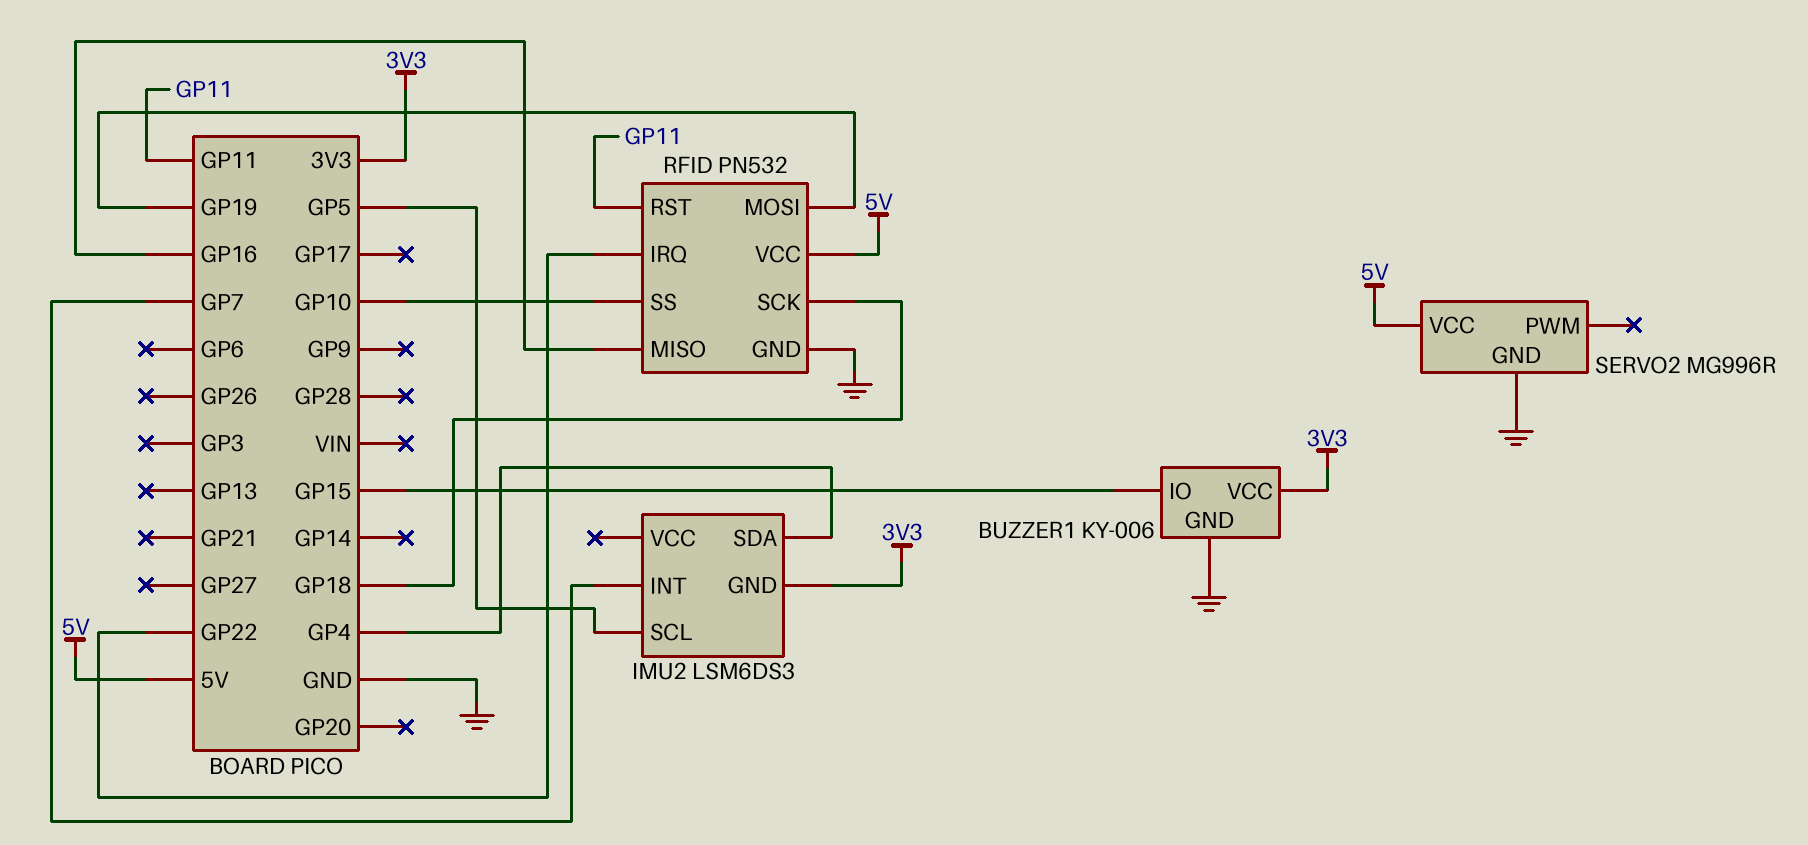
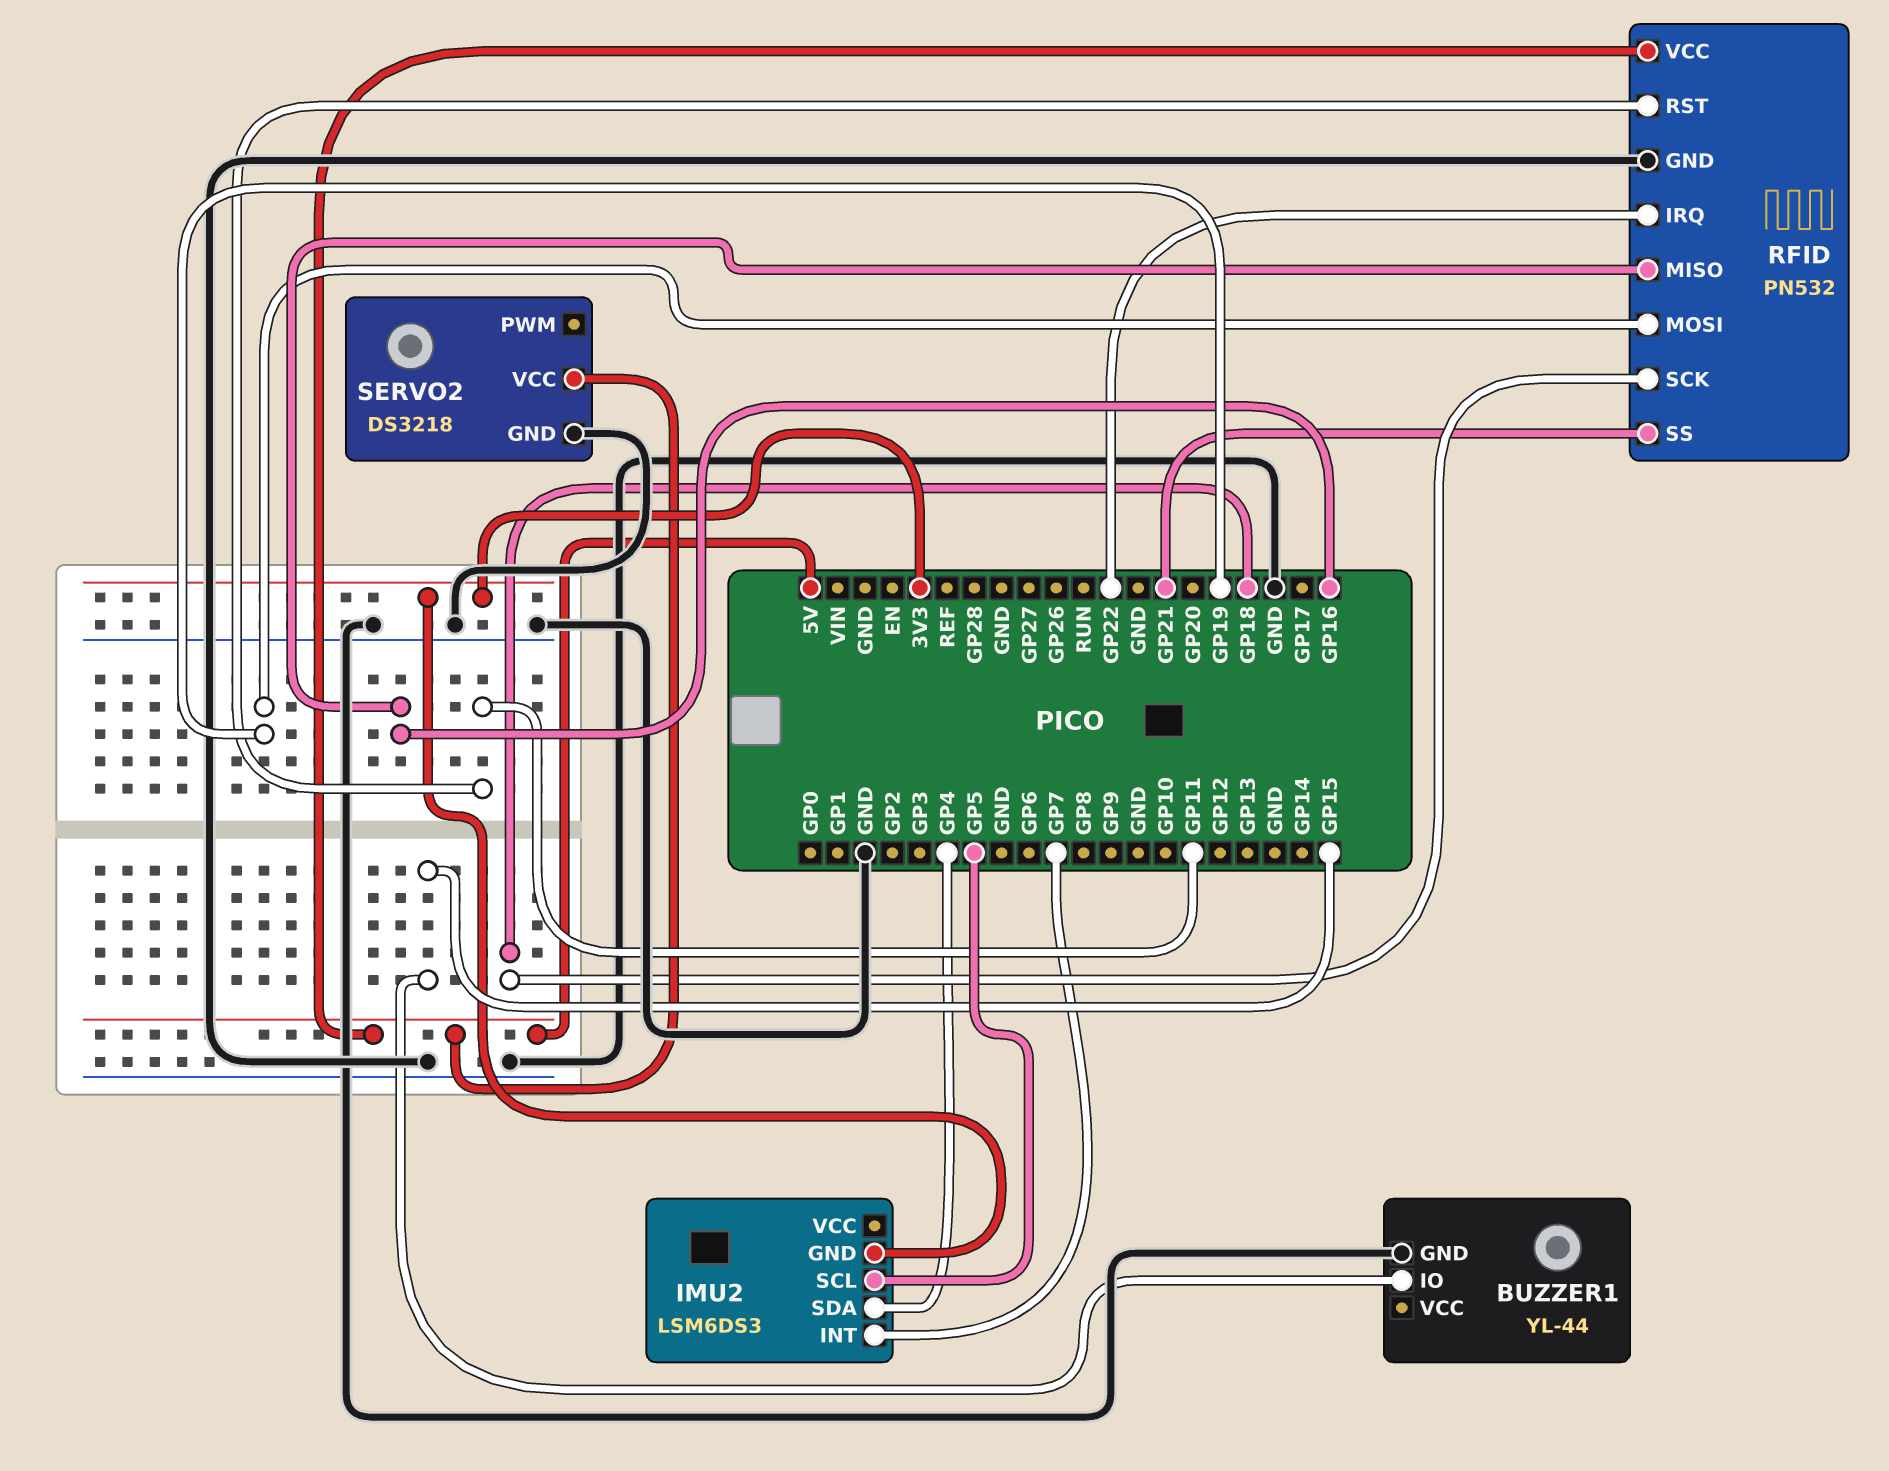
BUZZER1: KY-006 -> YL-44
BUZZER1 pin VCC: 3V3 -> none
RFID pin SS: GP10 -> GP21
SERVO2: MG996R -> DS3218

